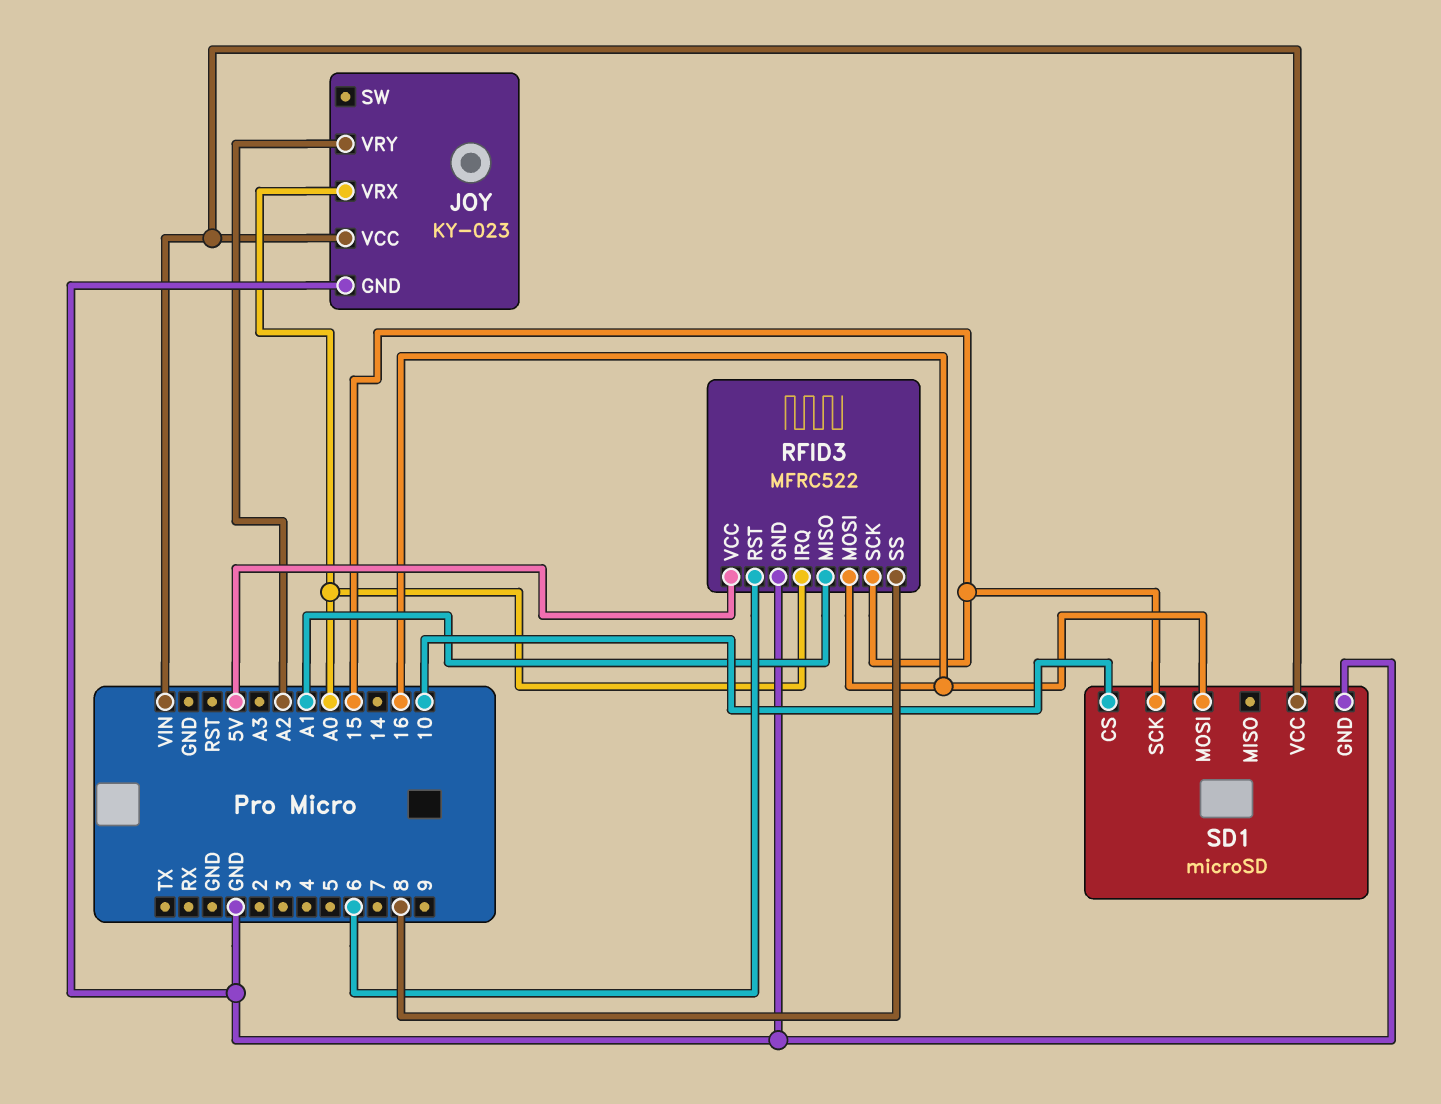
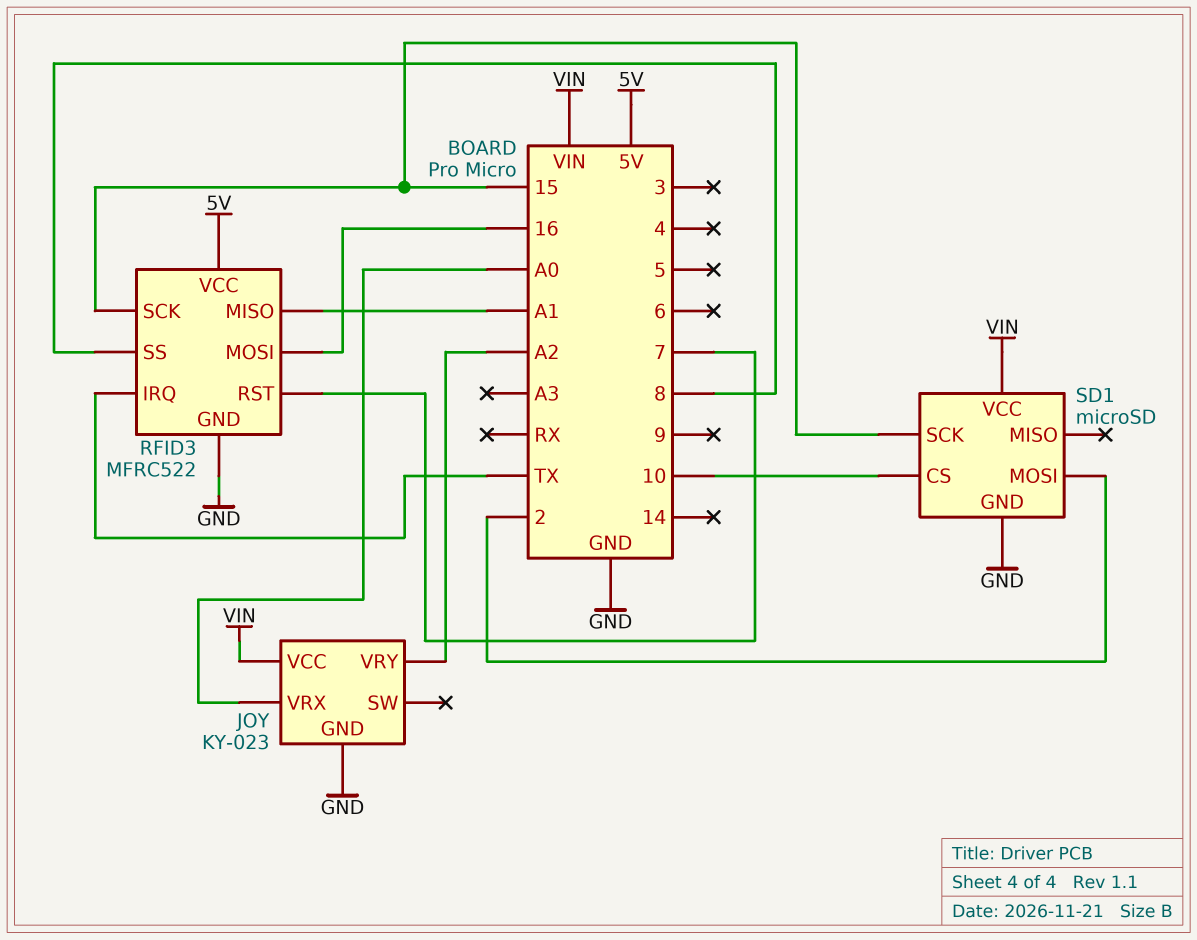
RFID3 pin IRQ: A0 -> TX
RFID3 pin RST: 6 -> 7
SD1 pin MOSI: 16 -> 2

